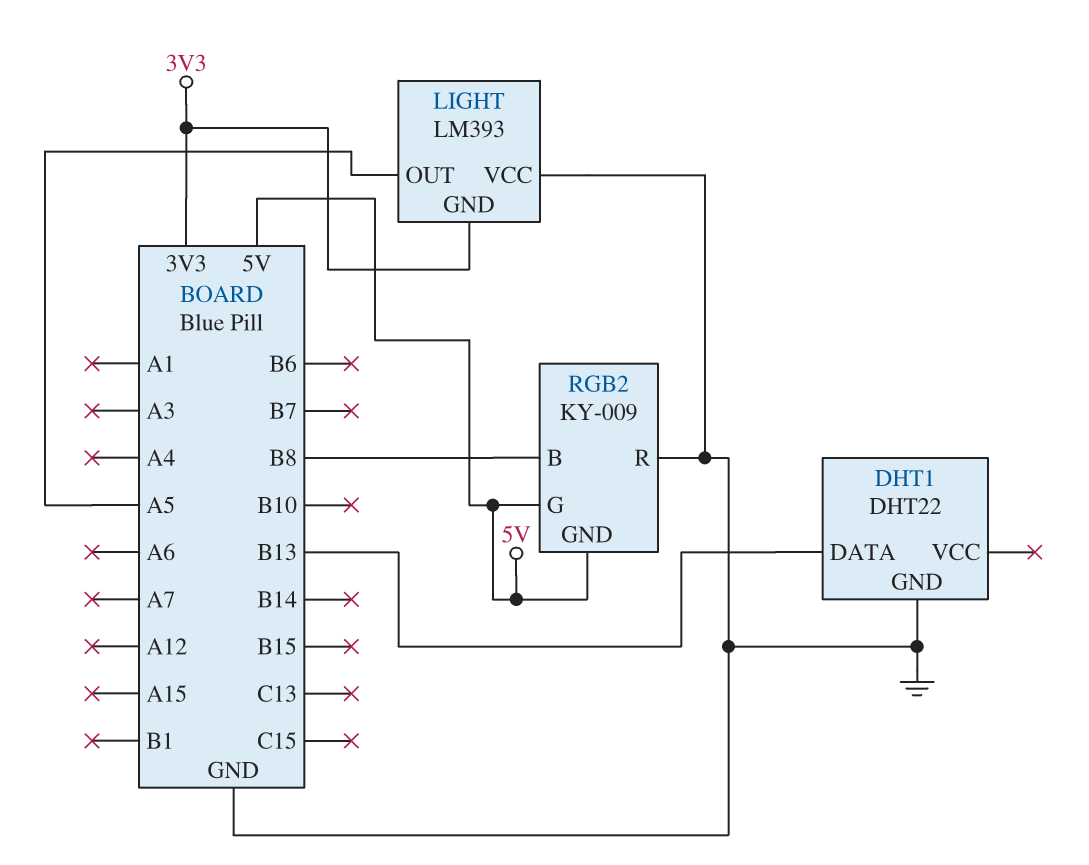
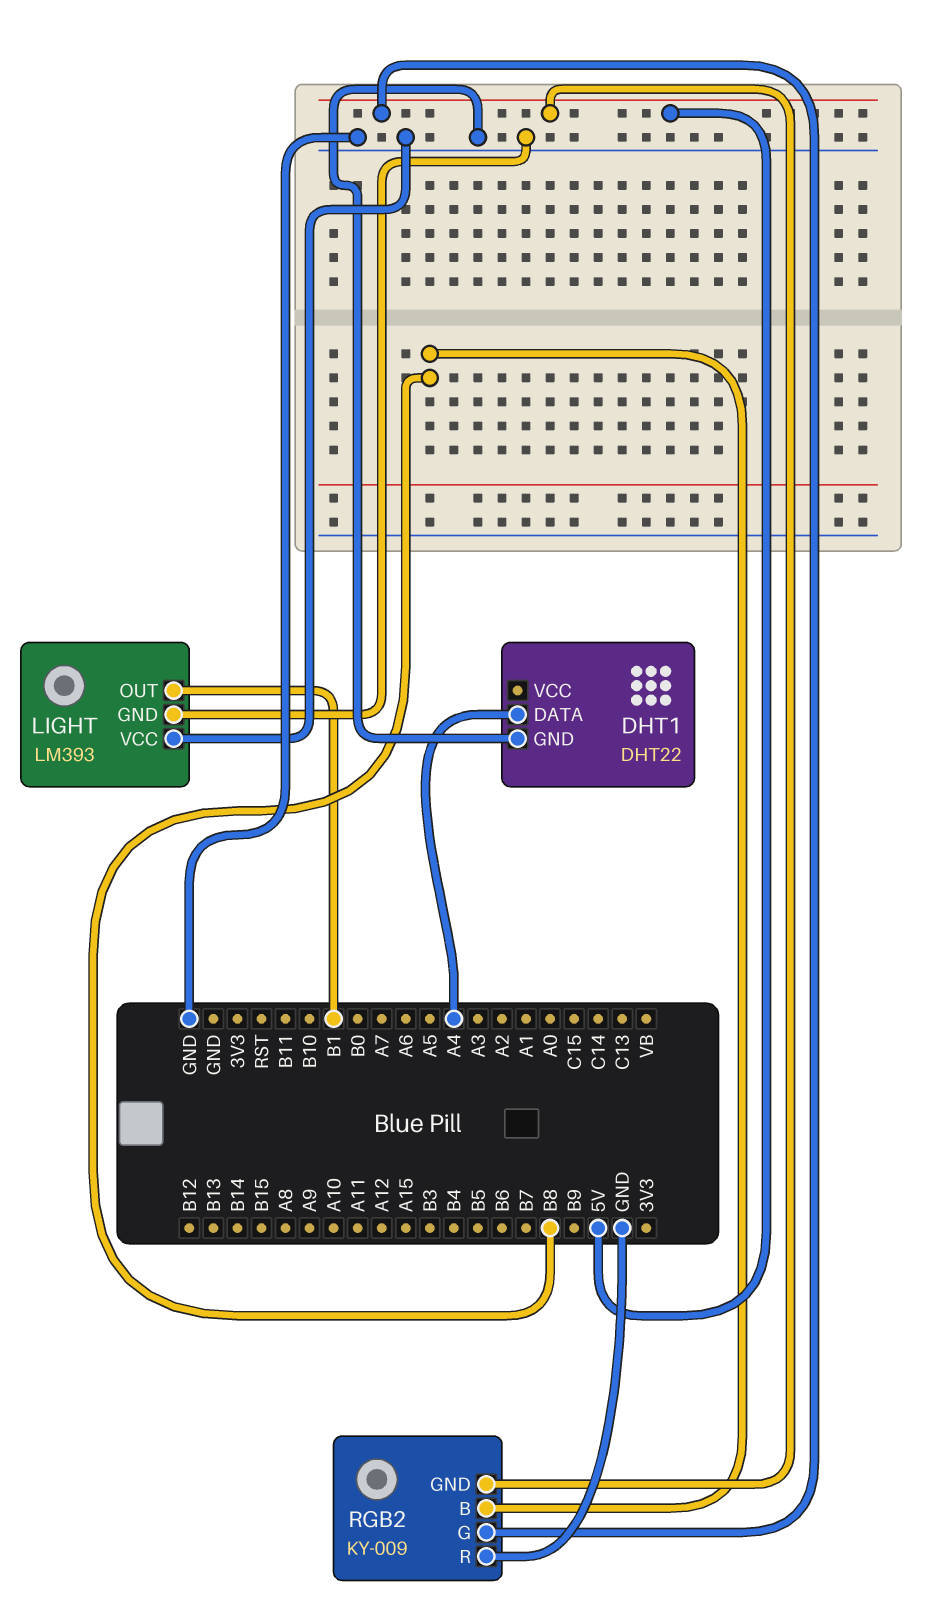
DHT1 pin DATA: B13 -> A4
LIGHT pin GND: 3V3 -> GND
LIGHT pin OUT: A5 -> B1

